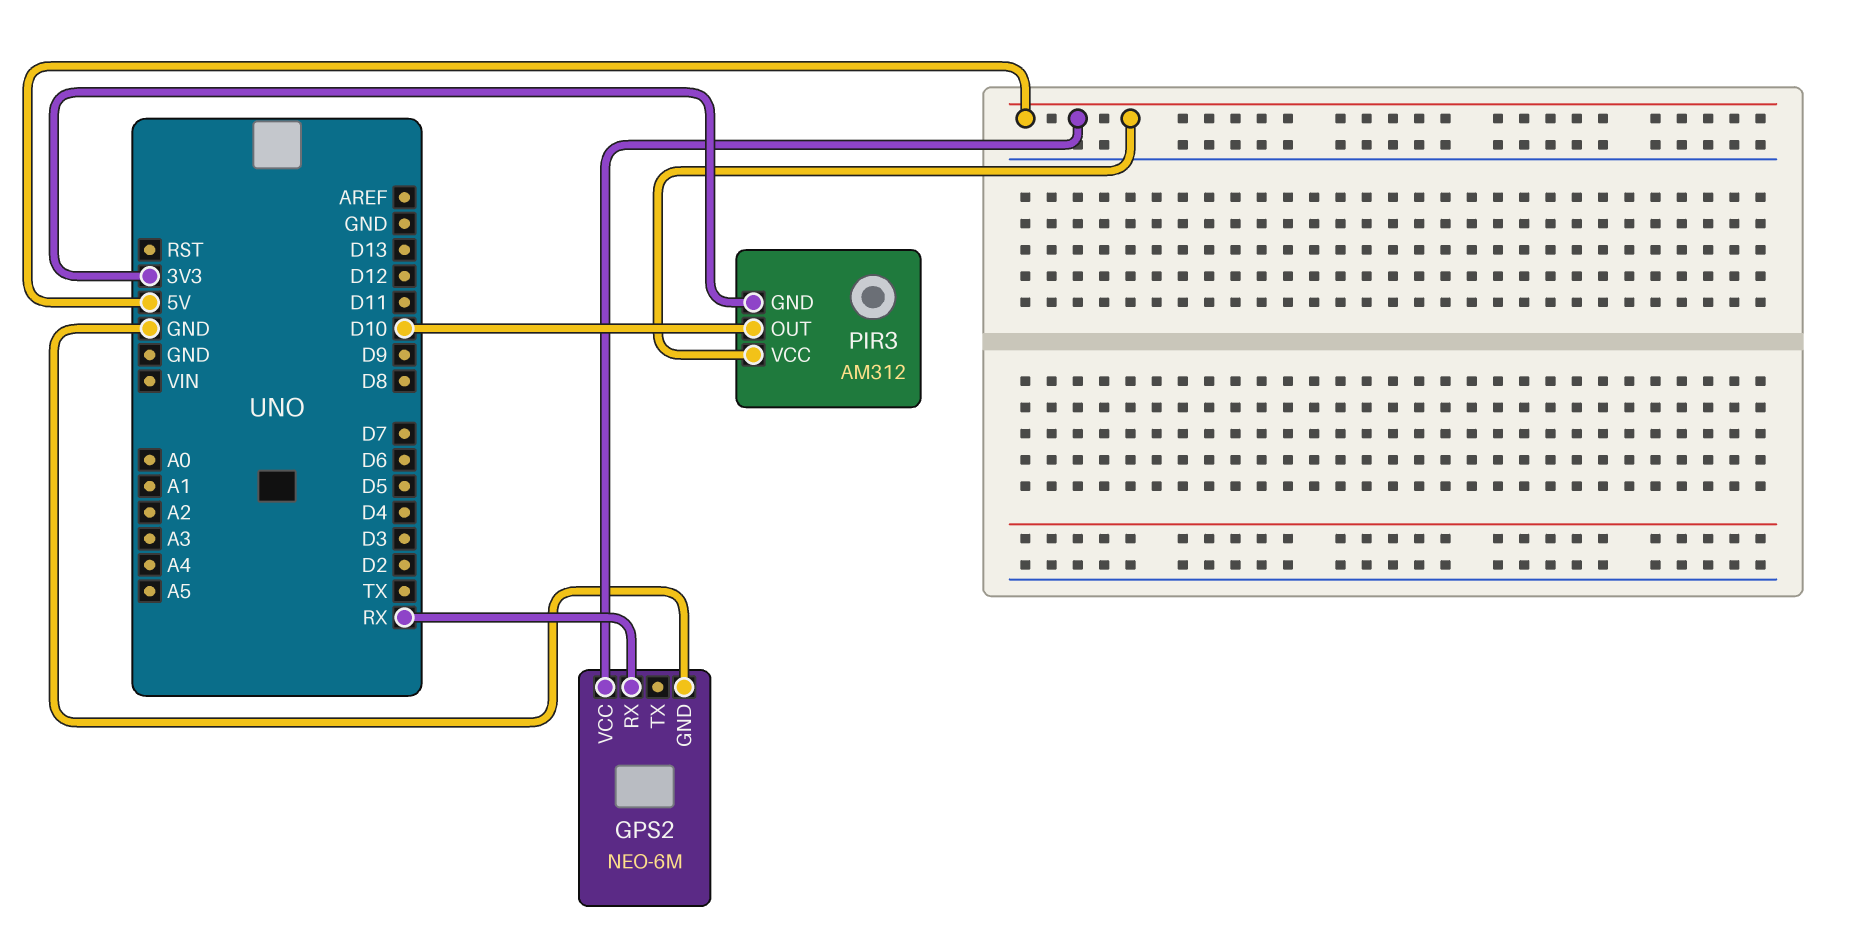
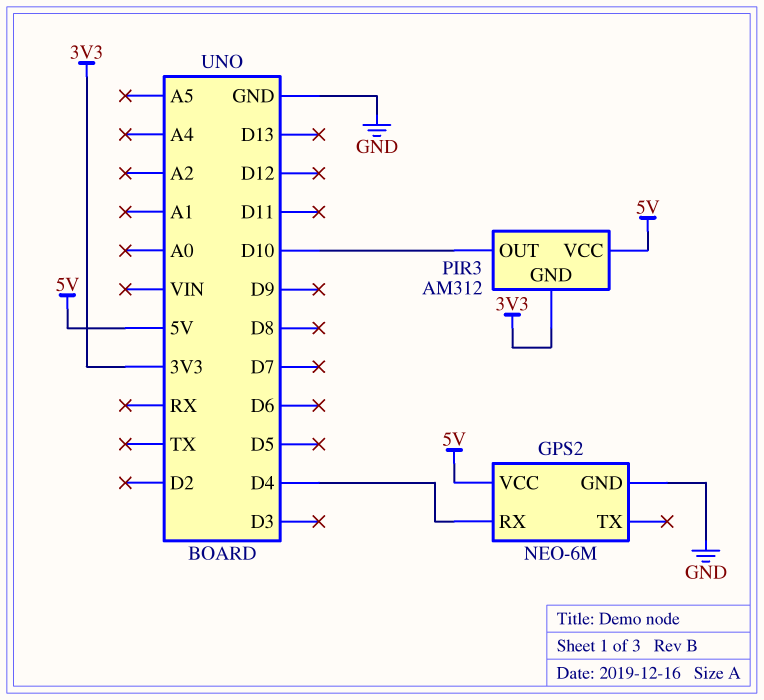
GPS2 pin RX: RX -> D4

